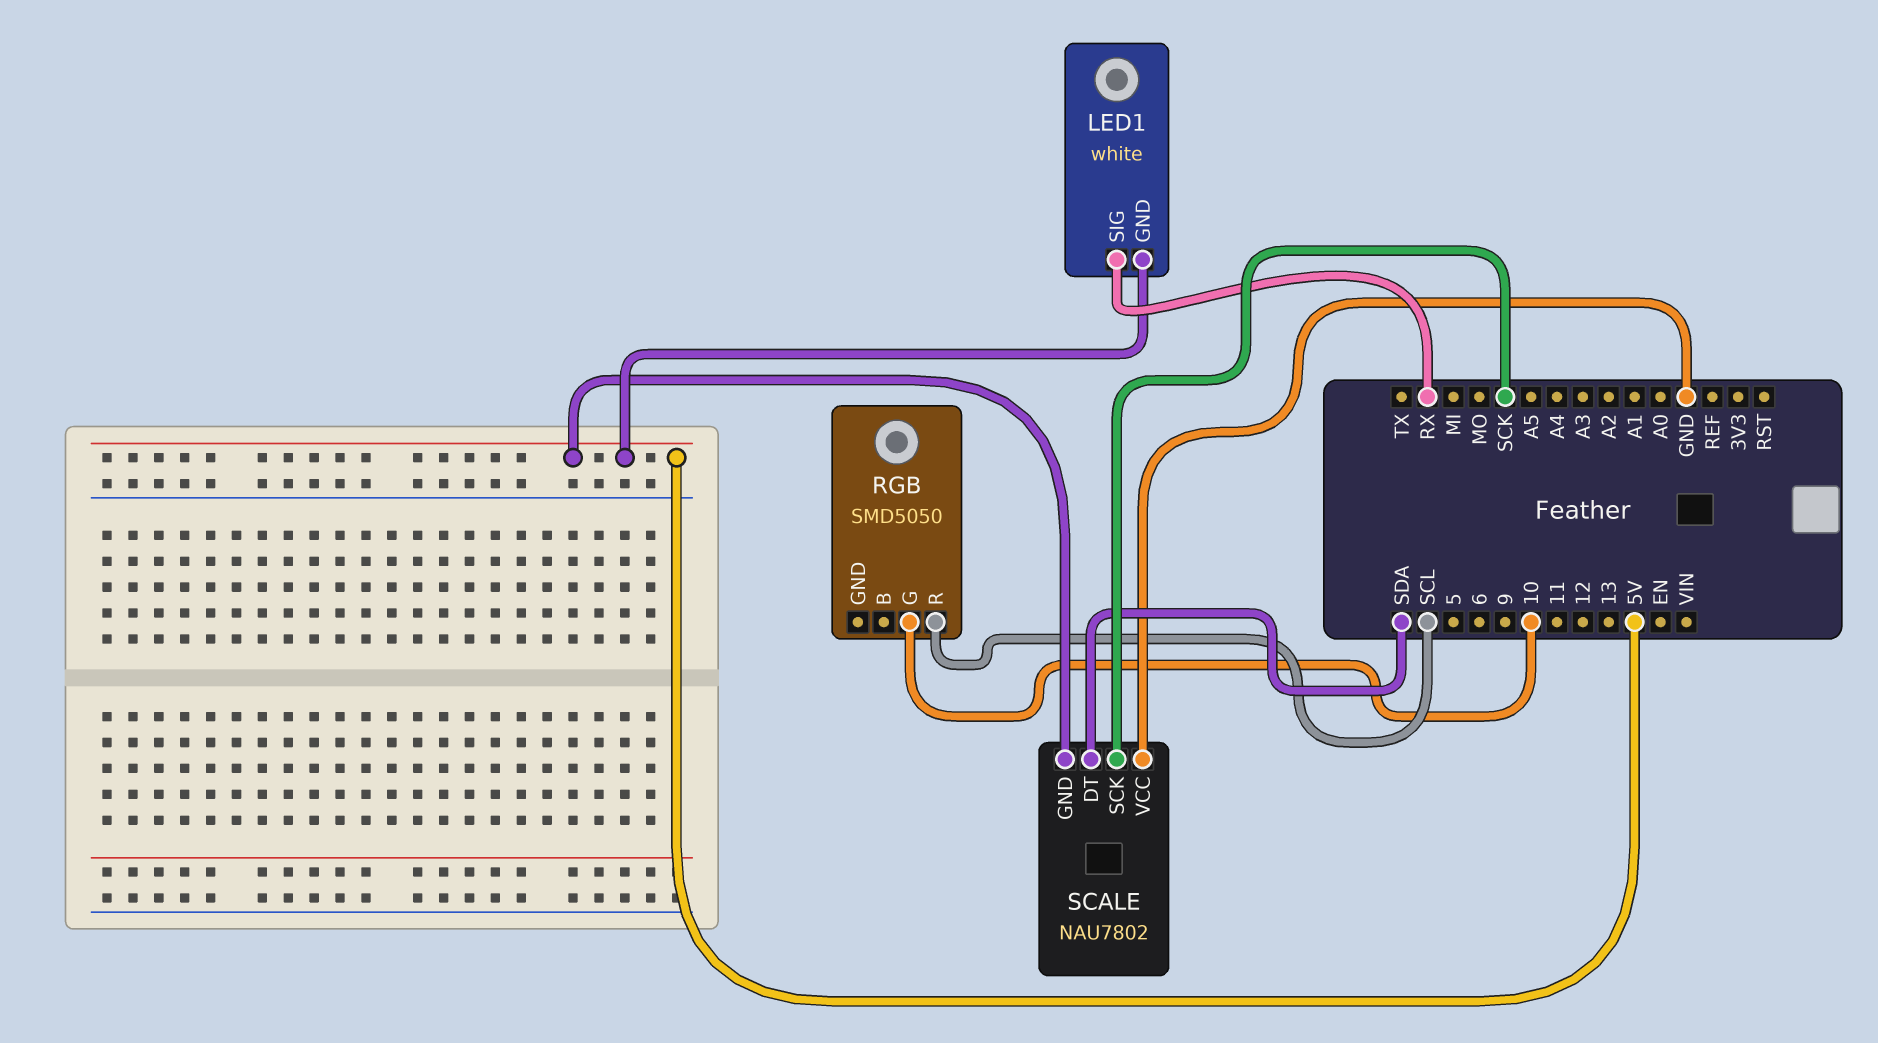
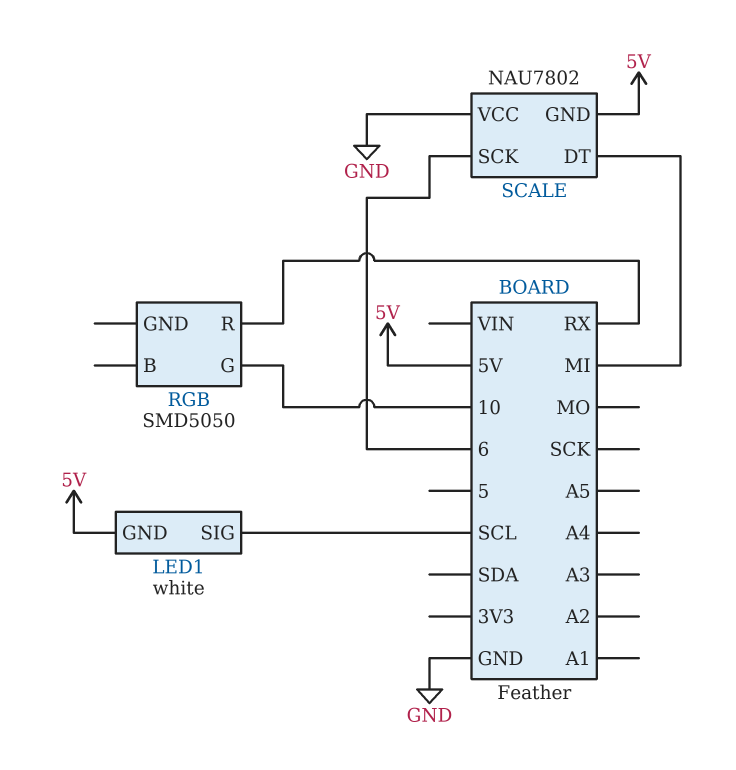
LED1 pin SIG: RX -> SCL
RGB pin R: SCL -> RX
SCALE pin DT: SDA -> MI
SCALE pin SCK: SCK -> 6

